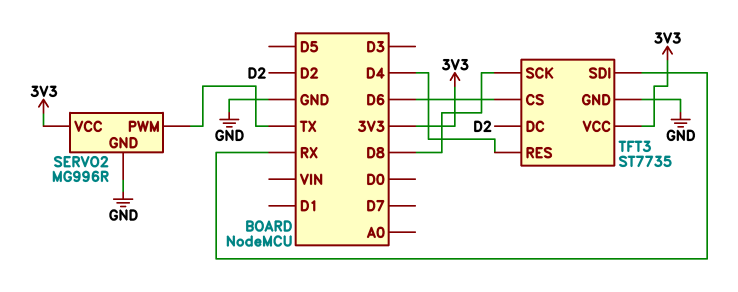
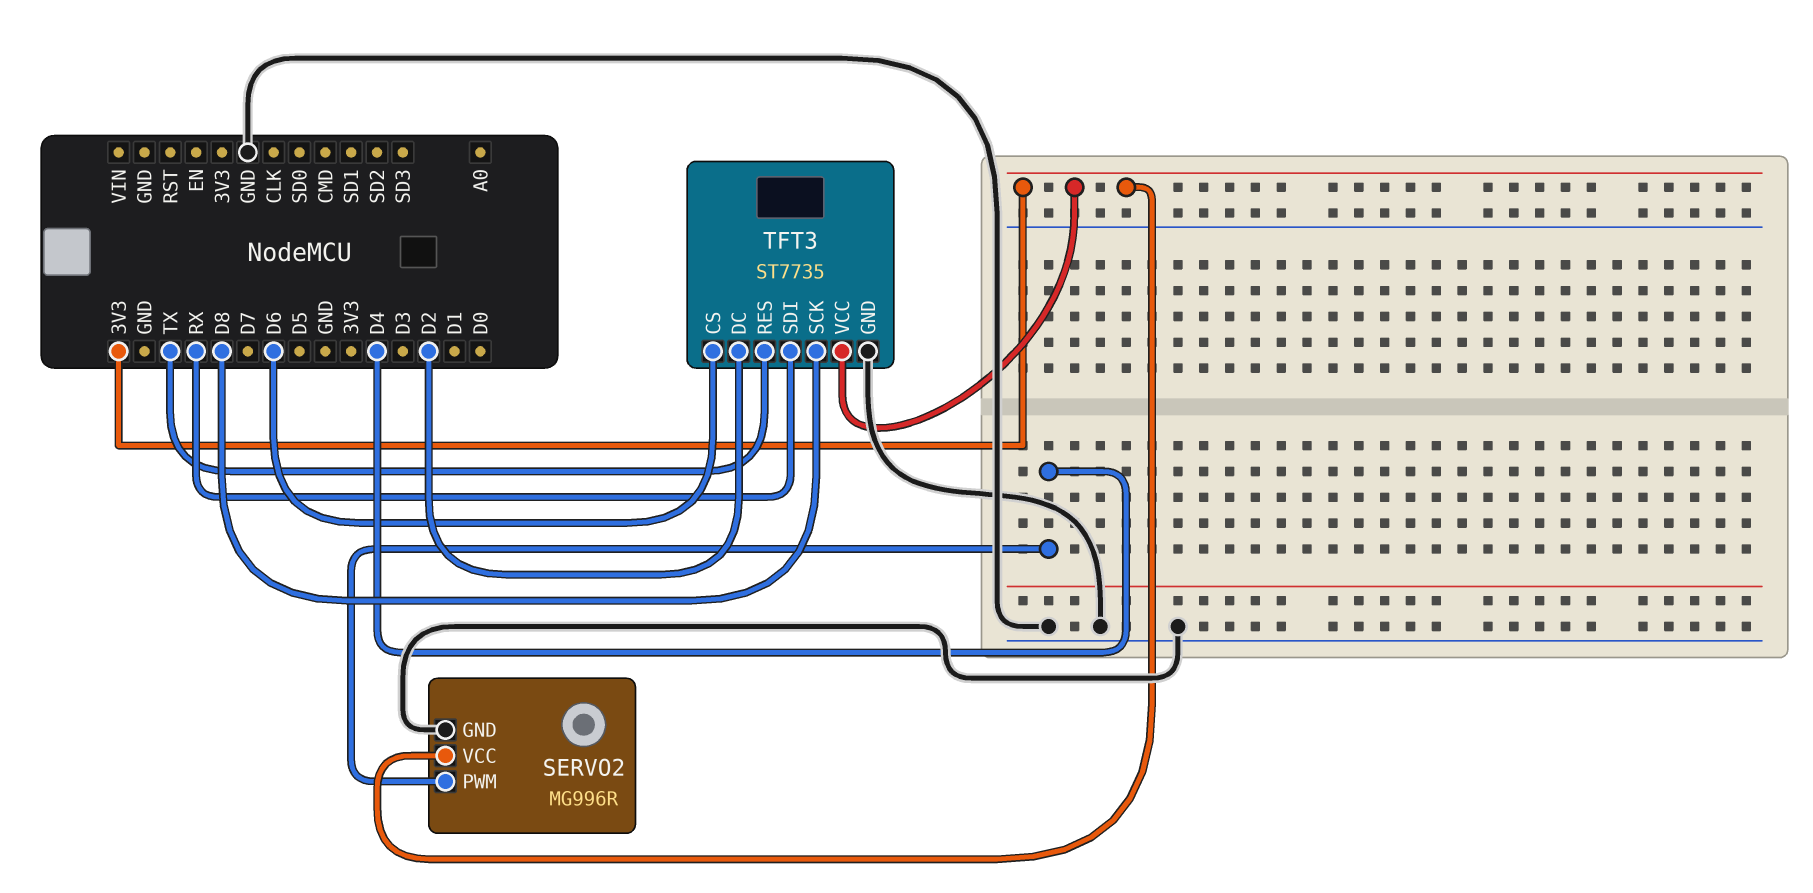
SERVO2 pin PWM: TX -> D4
TFT3 pin RES: D4 -> TX

